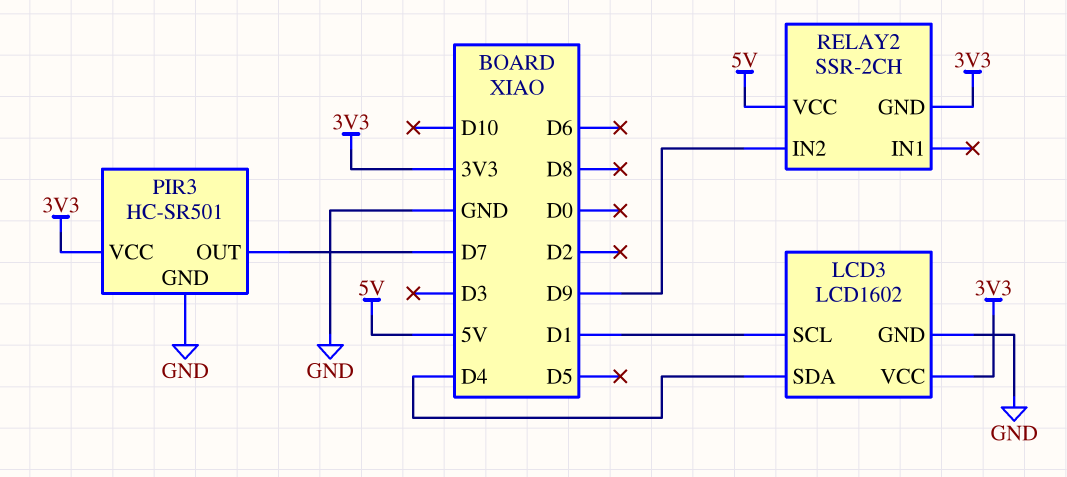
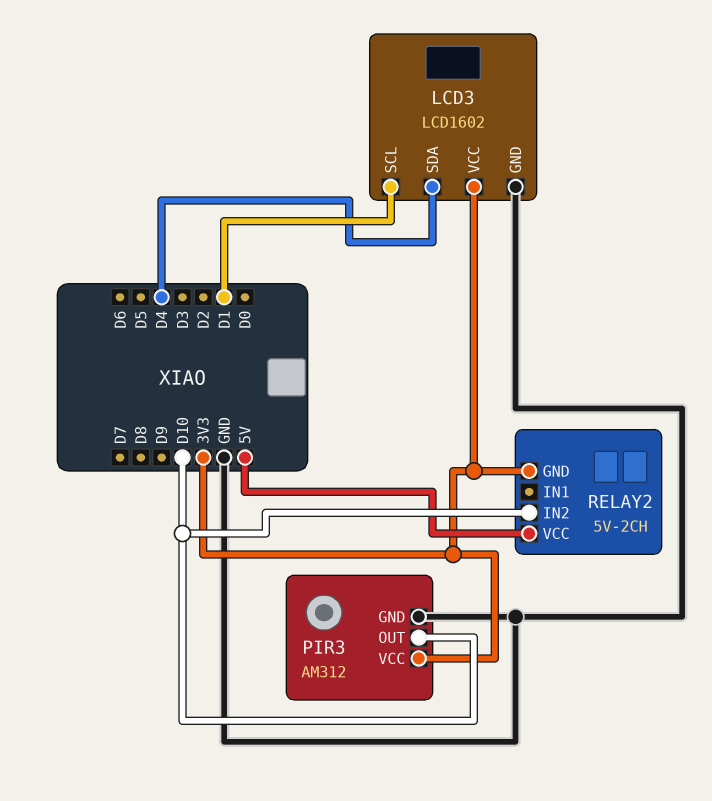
PIR3: HC-SR501 -> AM312
PIR3 pin OUT: D7 -> D10
RELAY2: SSR-2CH -> 5V-2CH
RELAY2 pin IN2: D9 -> D10

